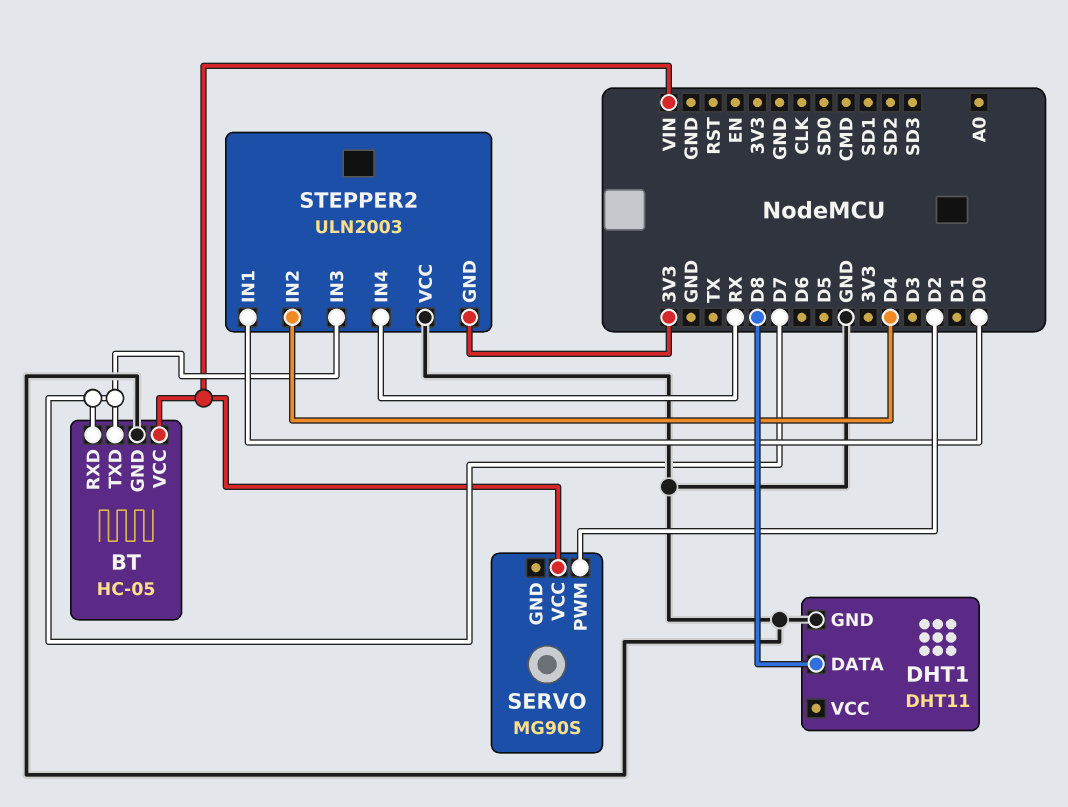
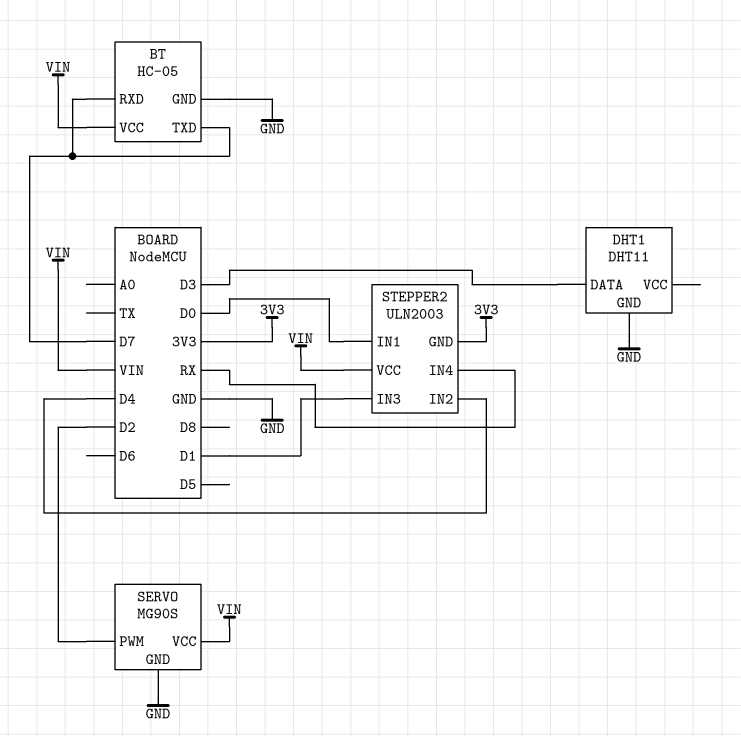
DHT1 pin DATA: D8 -> D3
SERVO pin GND: none -> GND
STEPPER2 pin IN3: D7 -> D1
STEPPER2 pin VCC: GND -> VIN

